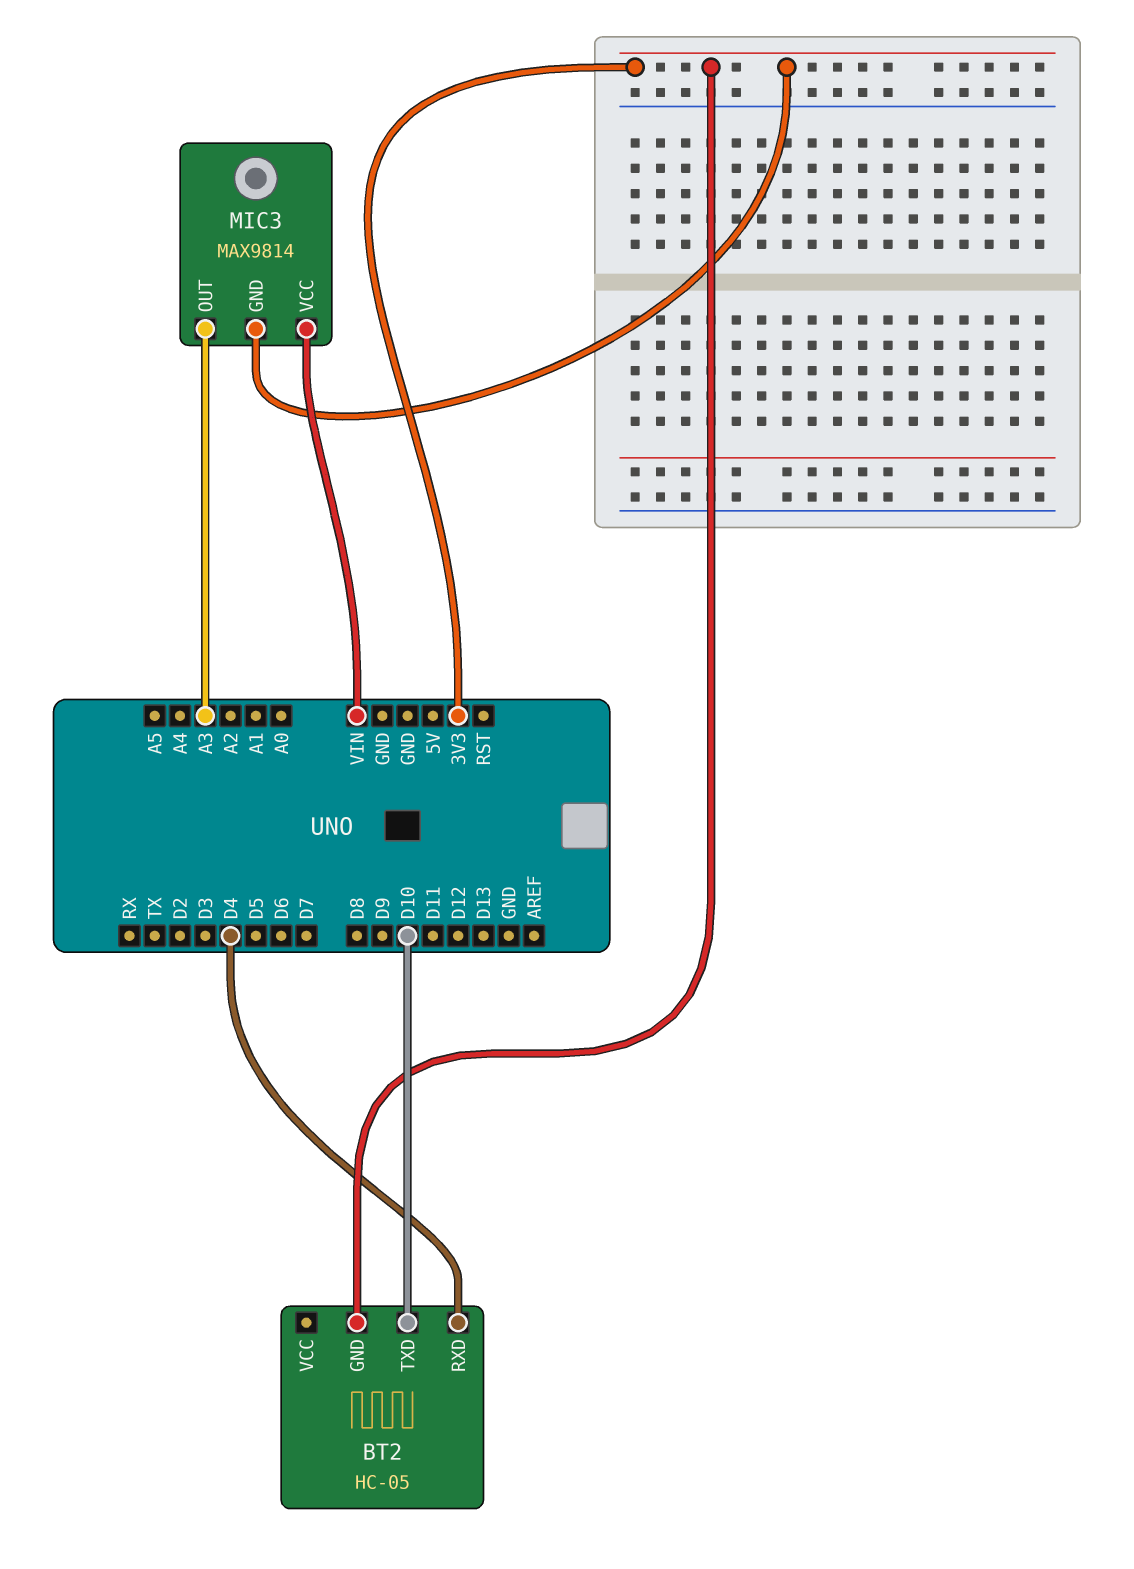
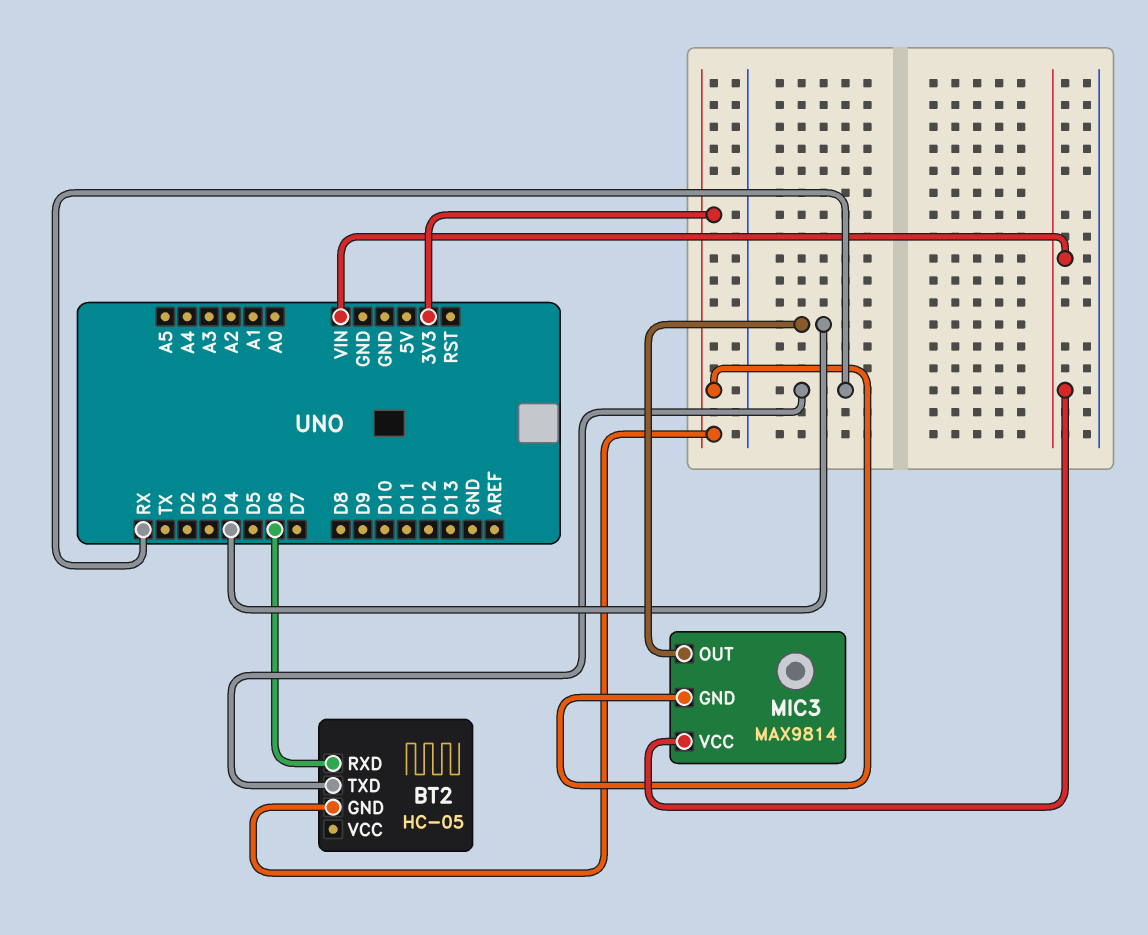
BT2 pin RXD: D4 -> D6
BT2 pin TXD: D10 -> RX
MIC3 pin OUT: A3 -> D4

